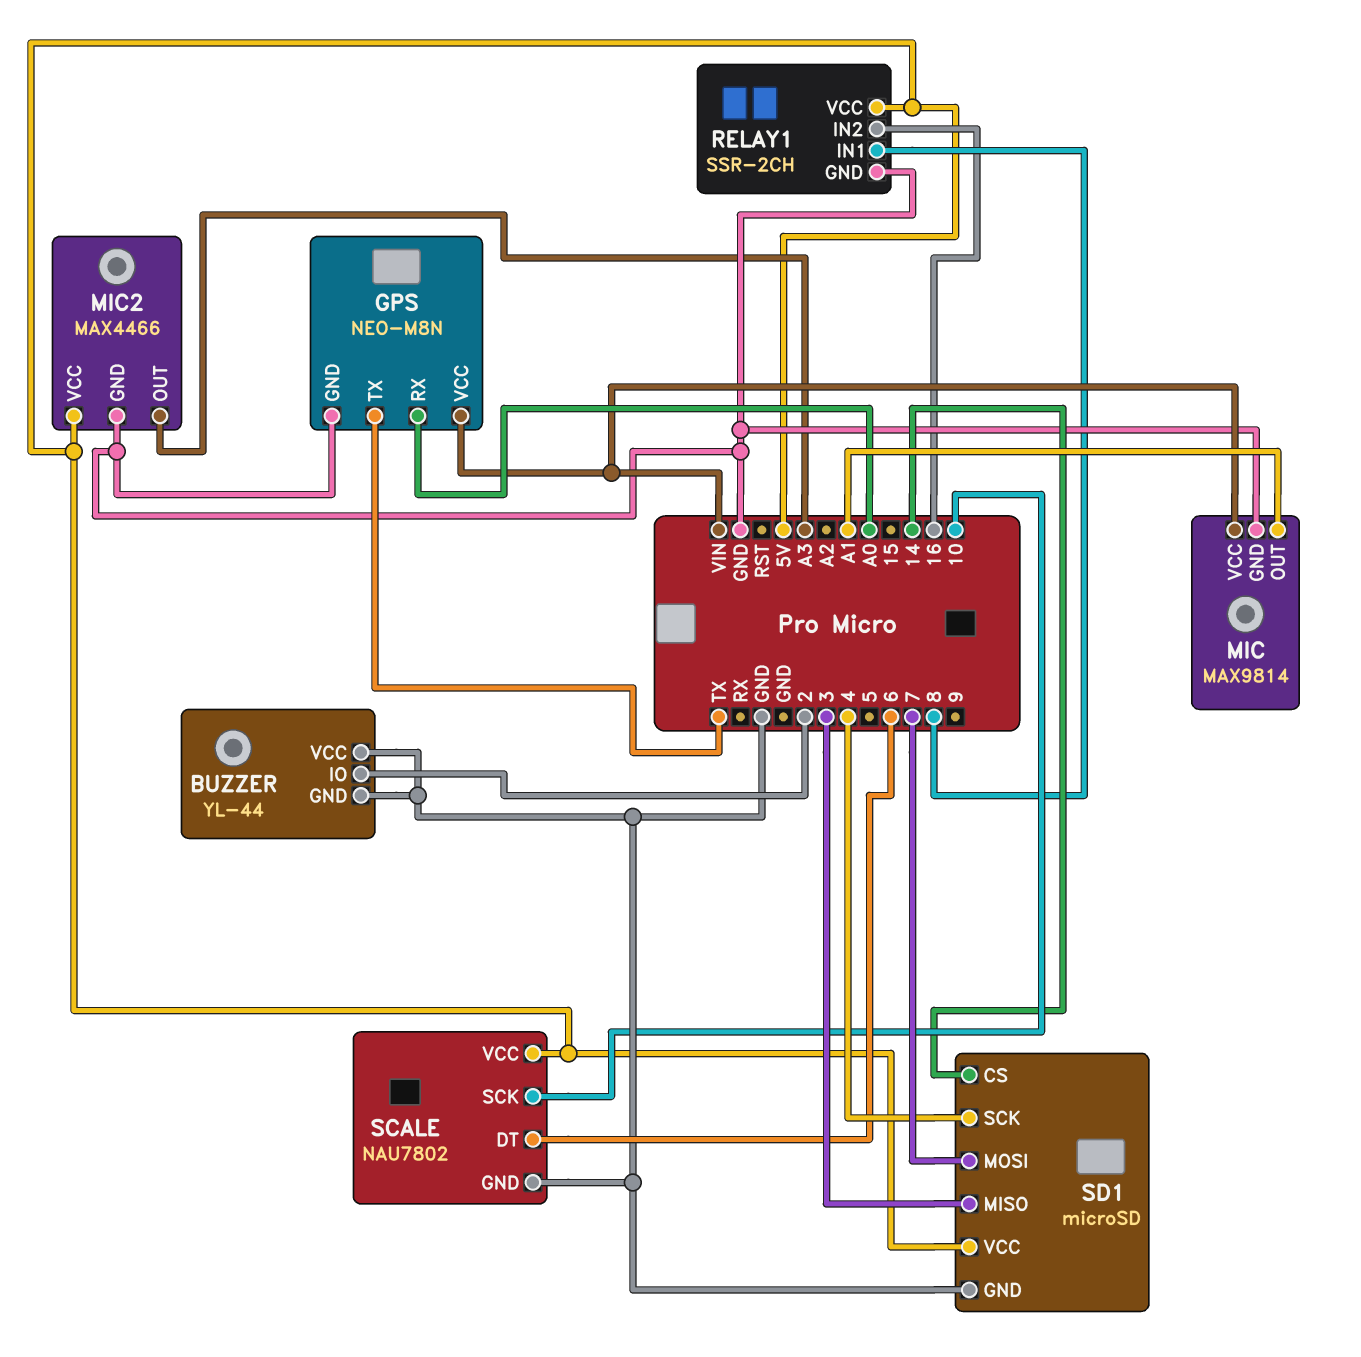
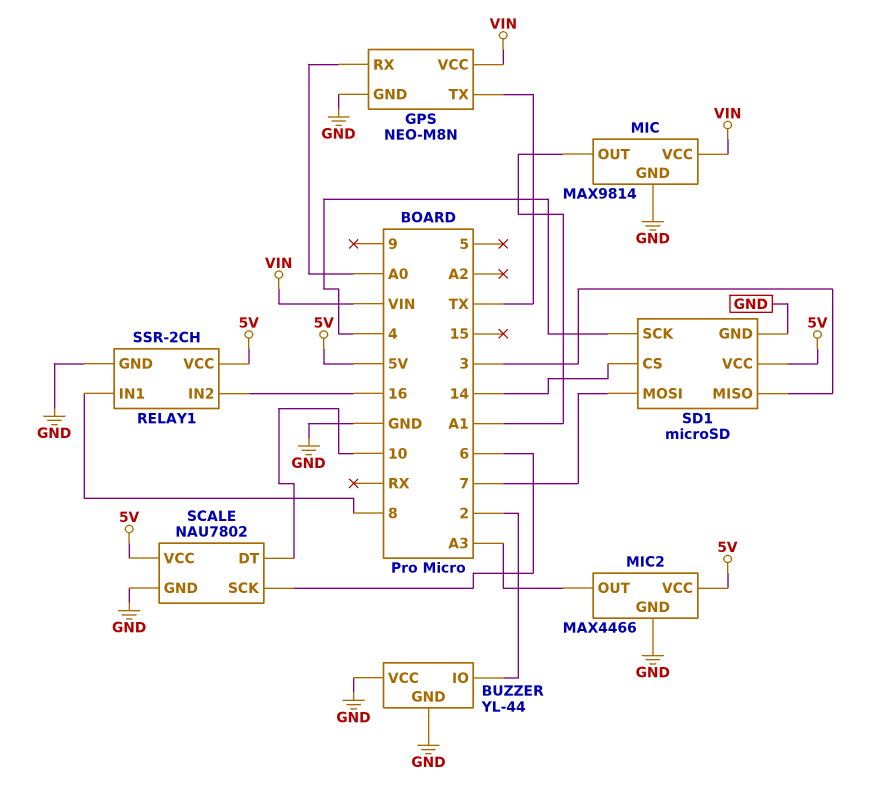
SCALE pin DT: 6 -> 10
SCALE pin SCK: 10 -> 6

